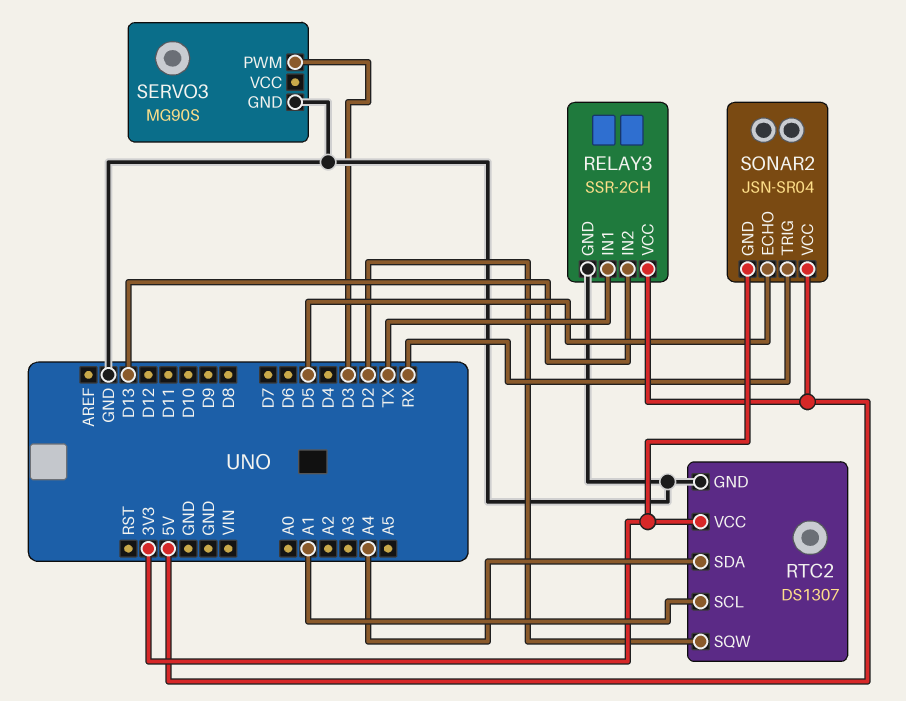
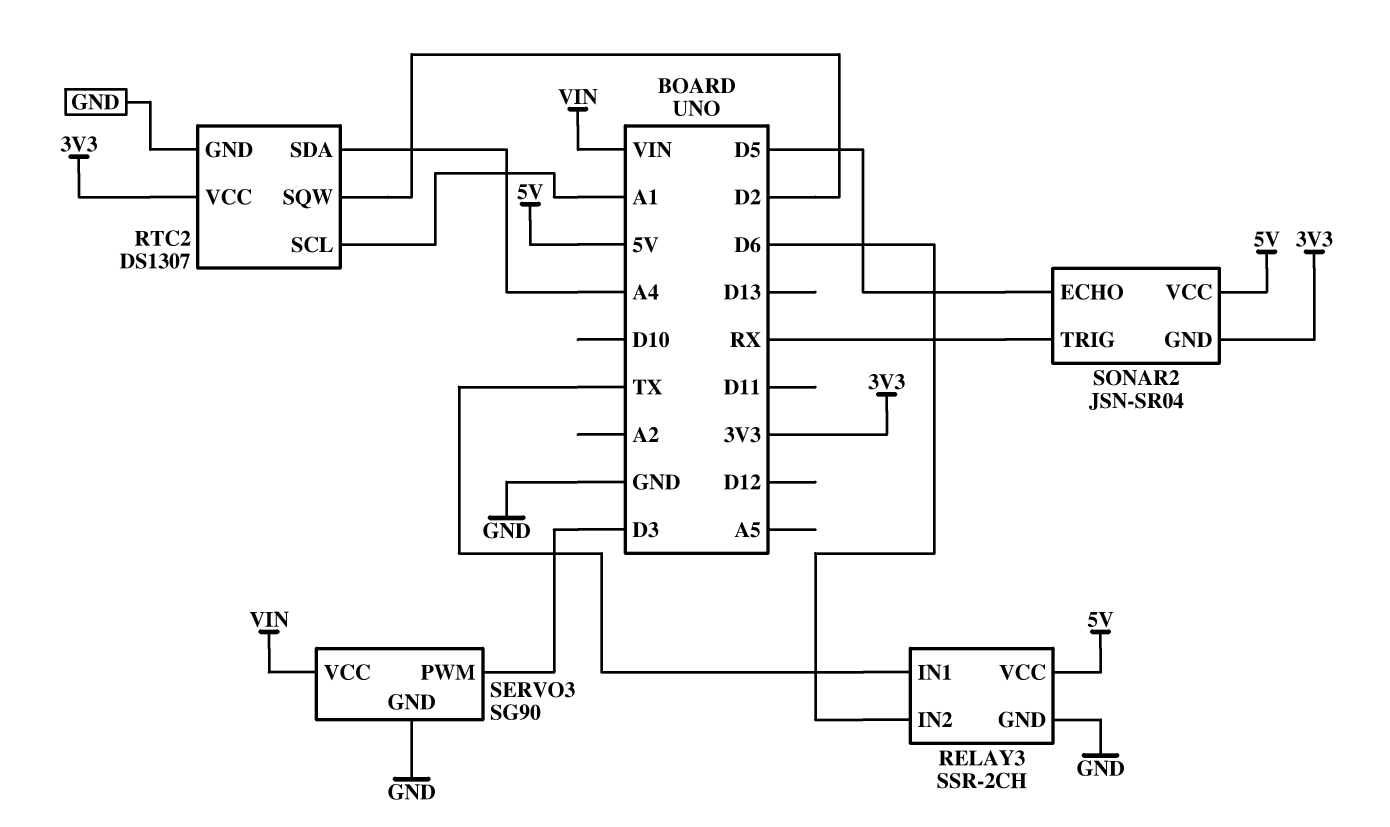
RELAY3 pin IN2: D13 -> D6
SERVO3: MG90S -> SG90
SERVO3 pin VCC: none -> VIN

